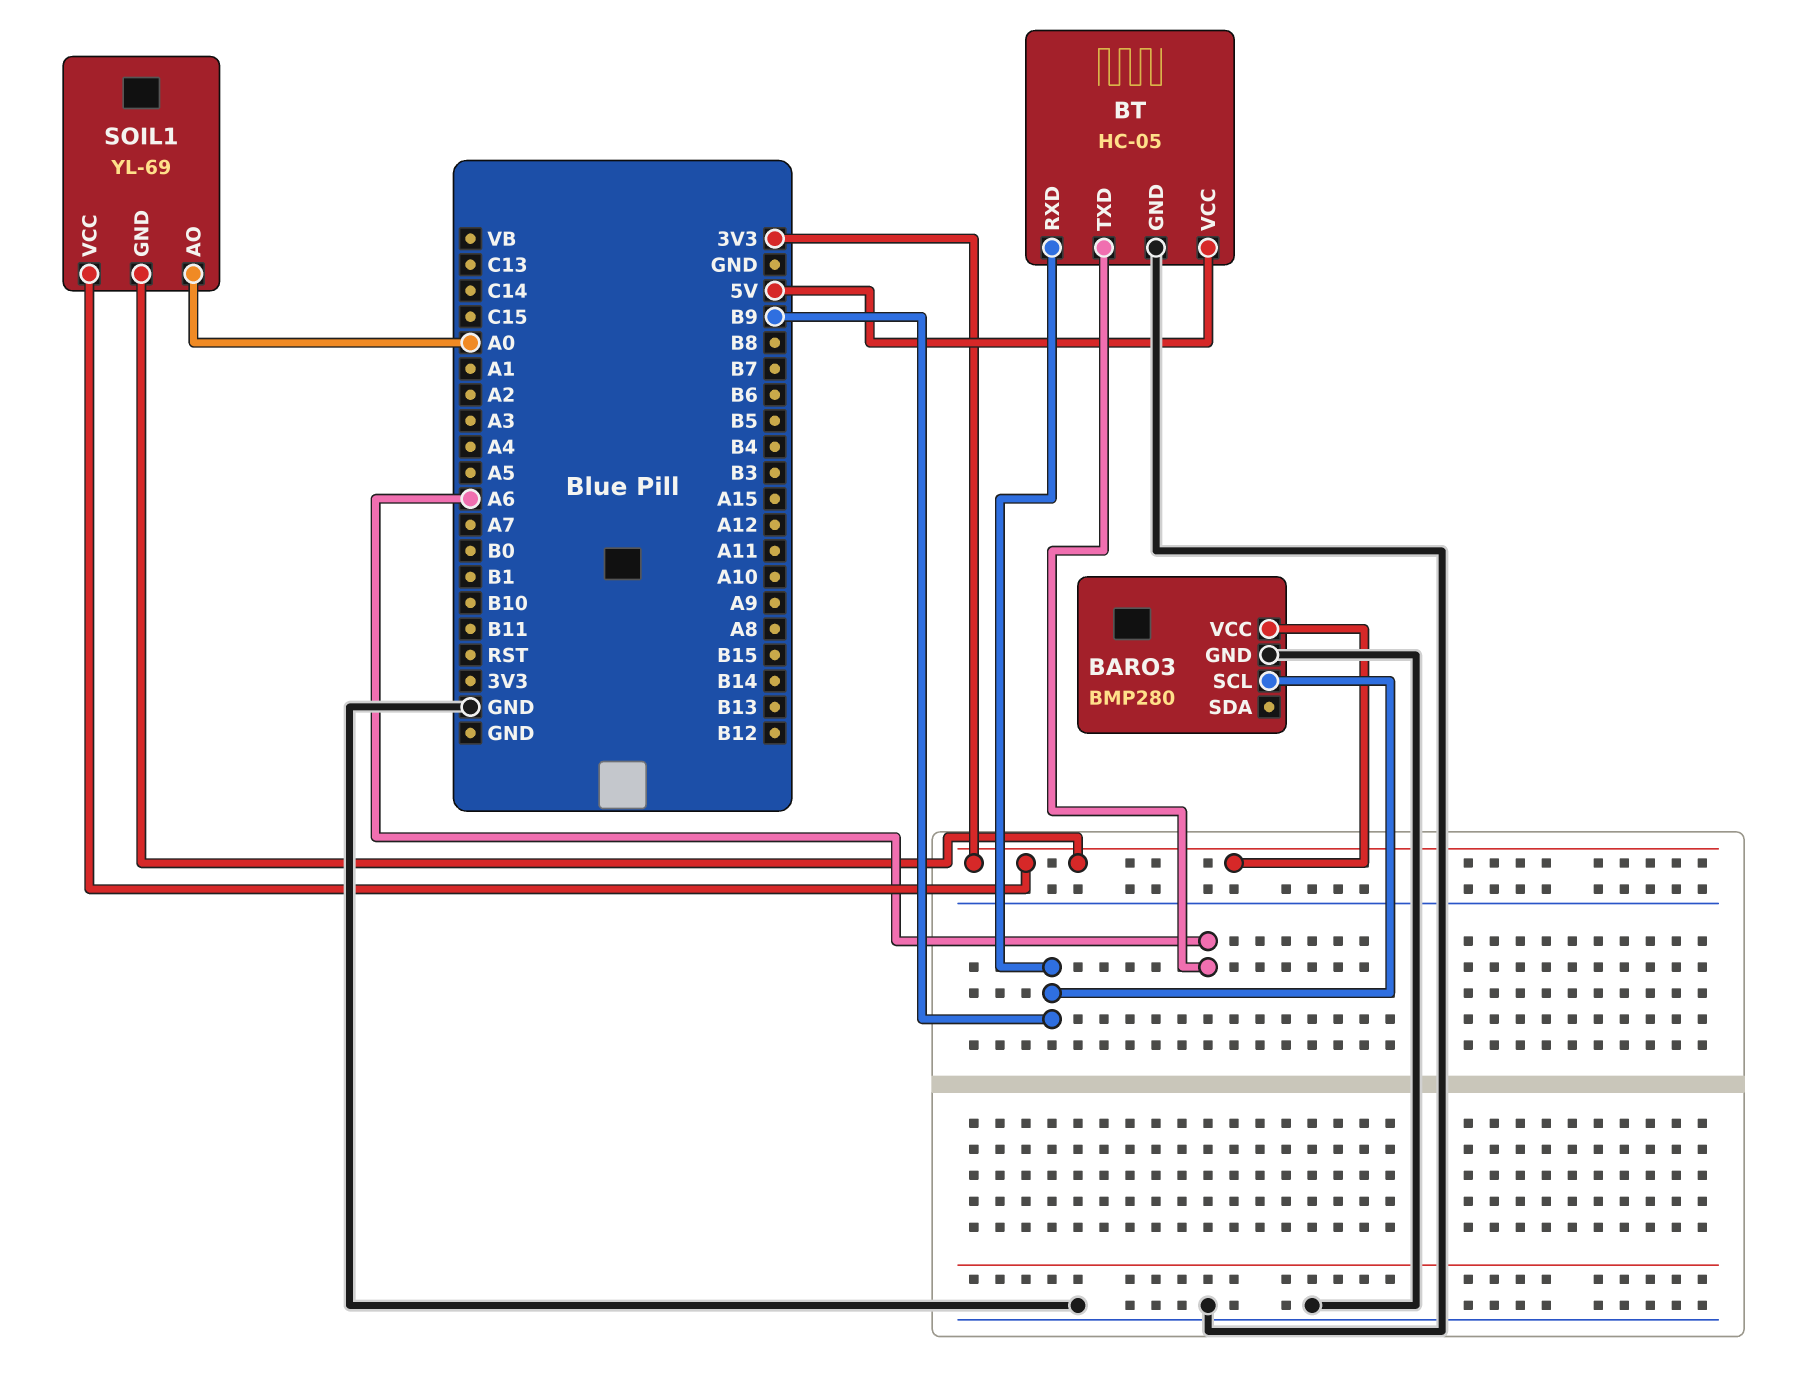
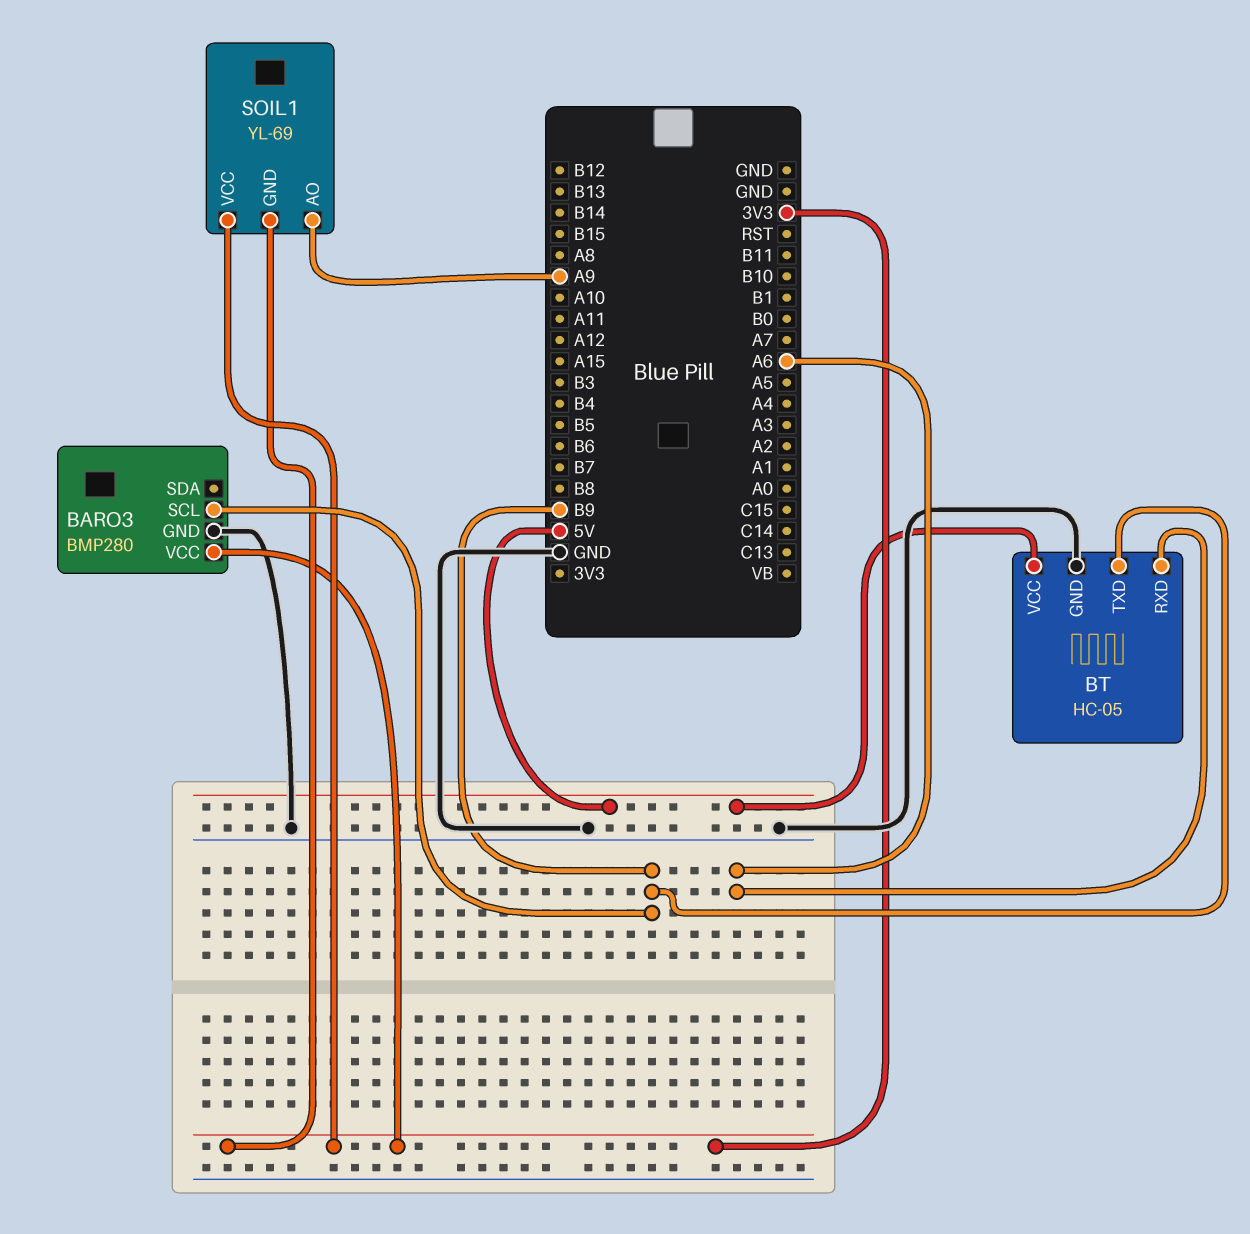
BT pin RXD: B9 -> A6
BT pin TXD: A6 -> B9
SOIL1 pin AO: A0 -> A9

